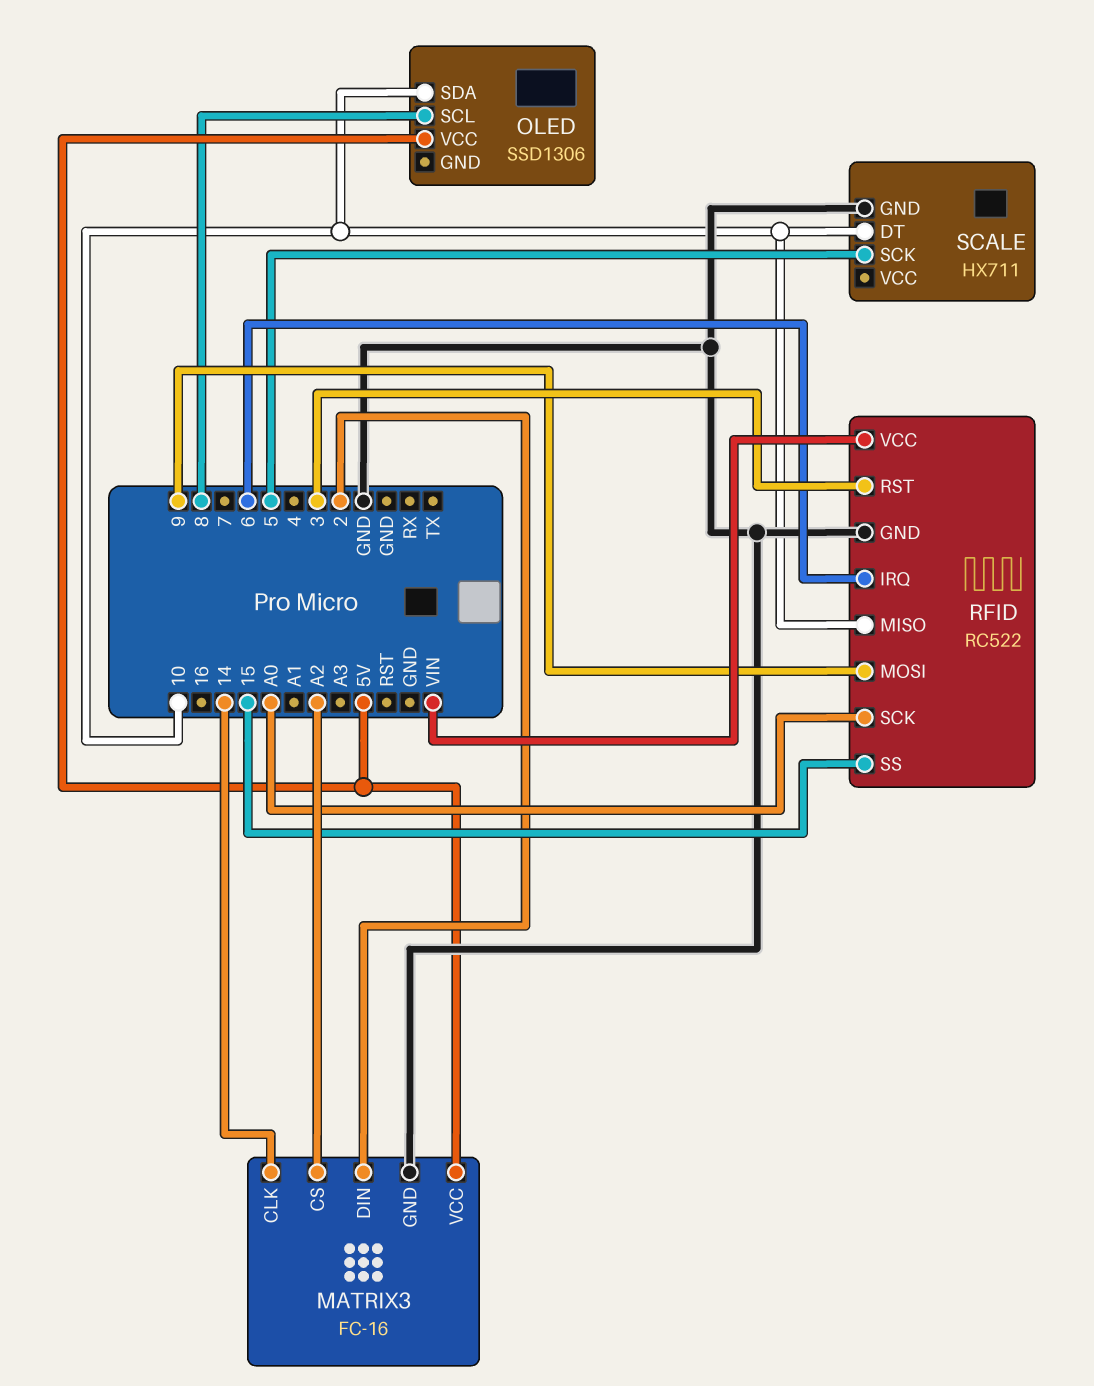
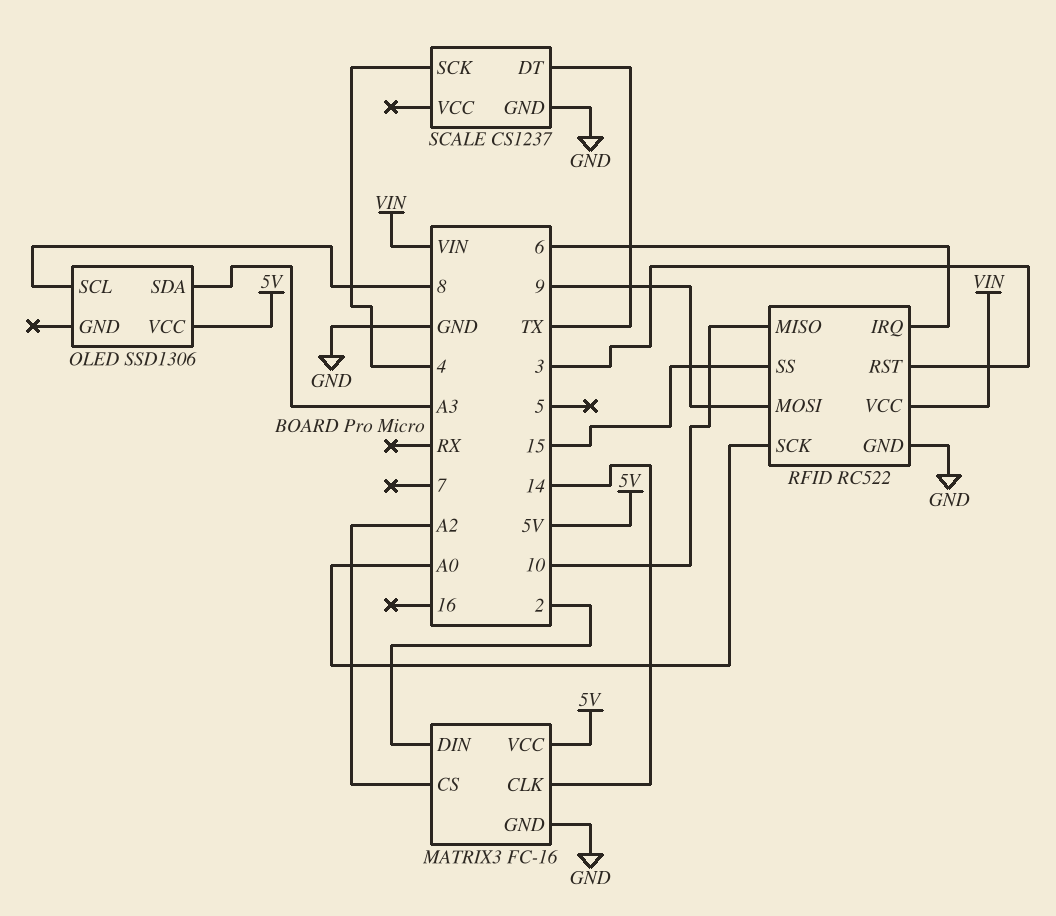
OLED pin SDA: 10 -> A3
SCALE: HX711 -> CS1237
SCALE pin DT: 10 -> TX
SCALE pin SCK: 5 -> 4

